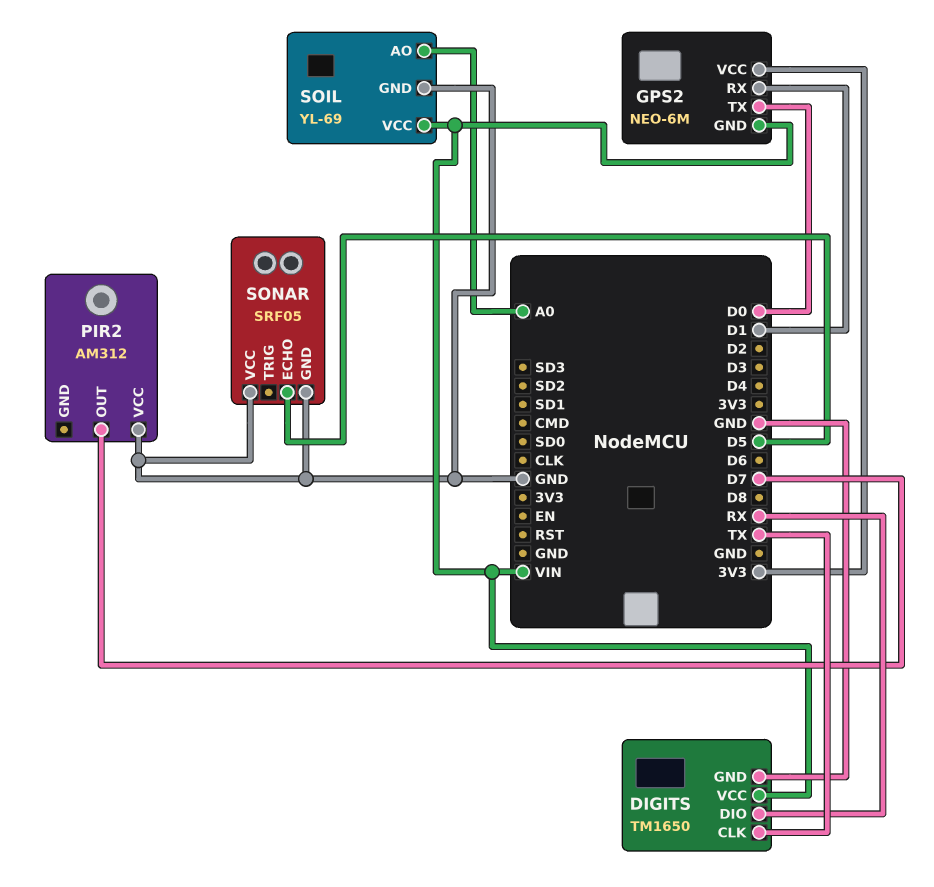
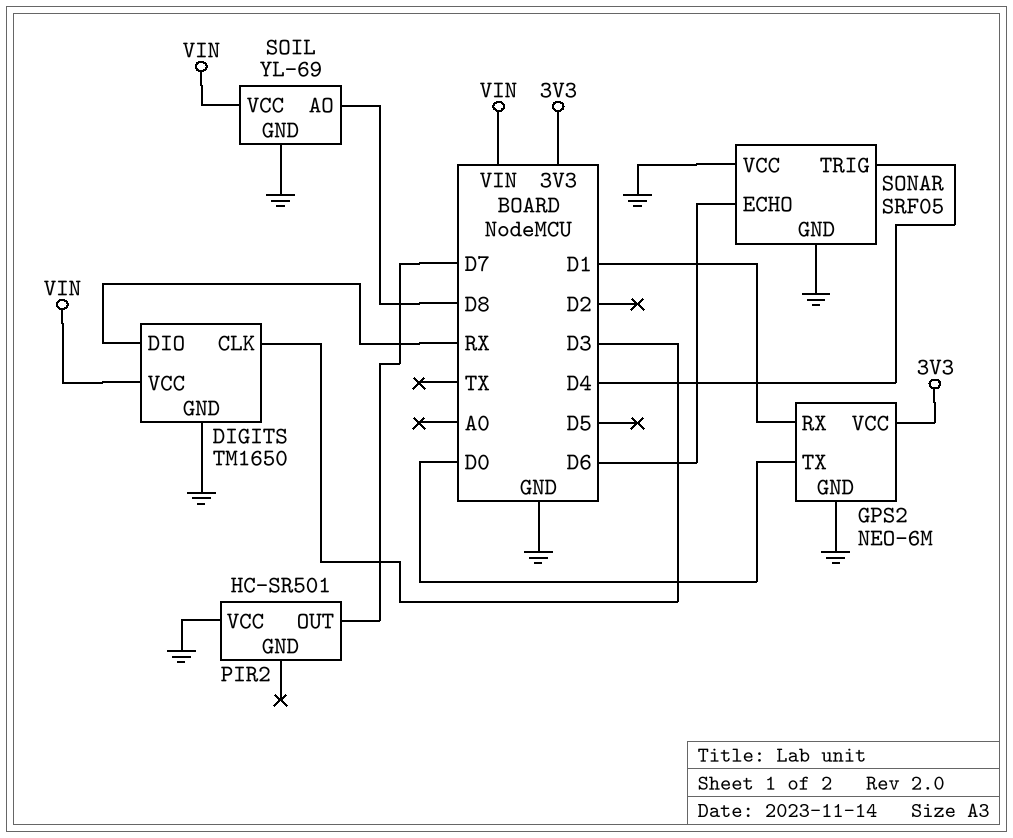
DIGITS pin CLK: TX -> D3
GPS2 pin GND: VIN -> GND
PIR2: AM312 -> HC-SR501
SOIL pin AO: A0 -> D8
SONAR pin ECHO: D5 -> D6
SONAR pin TRIG: none -> D4

